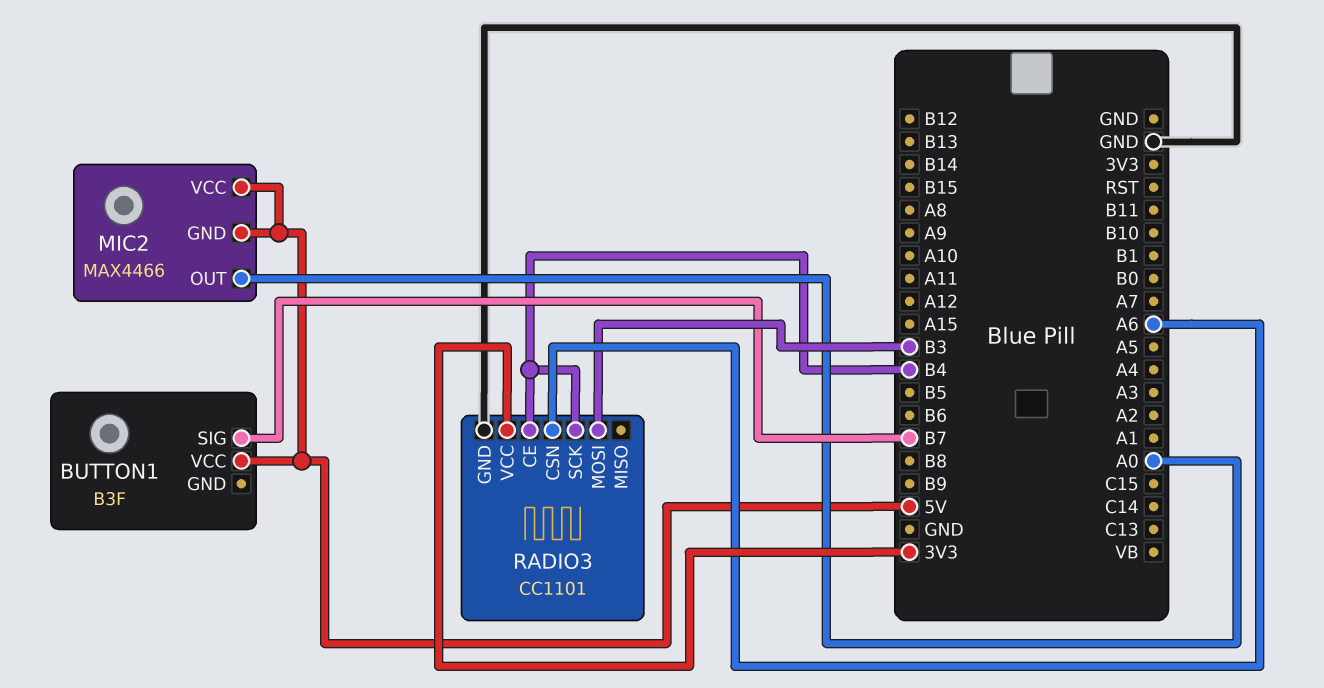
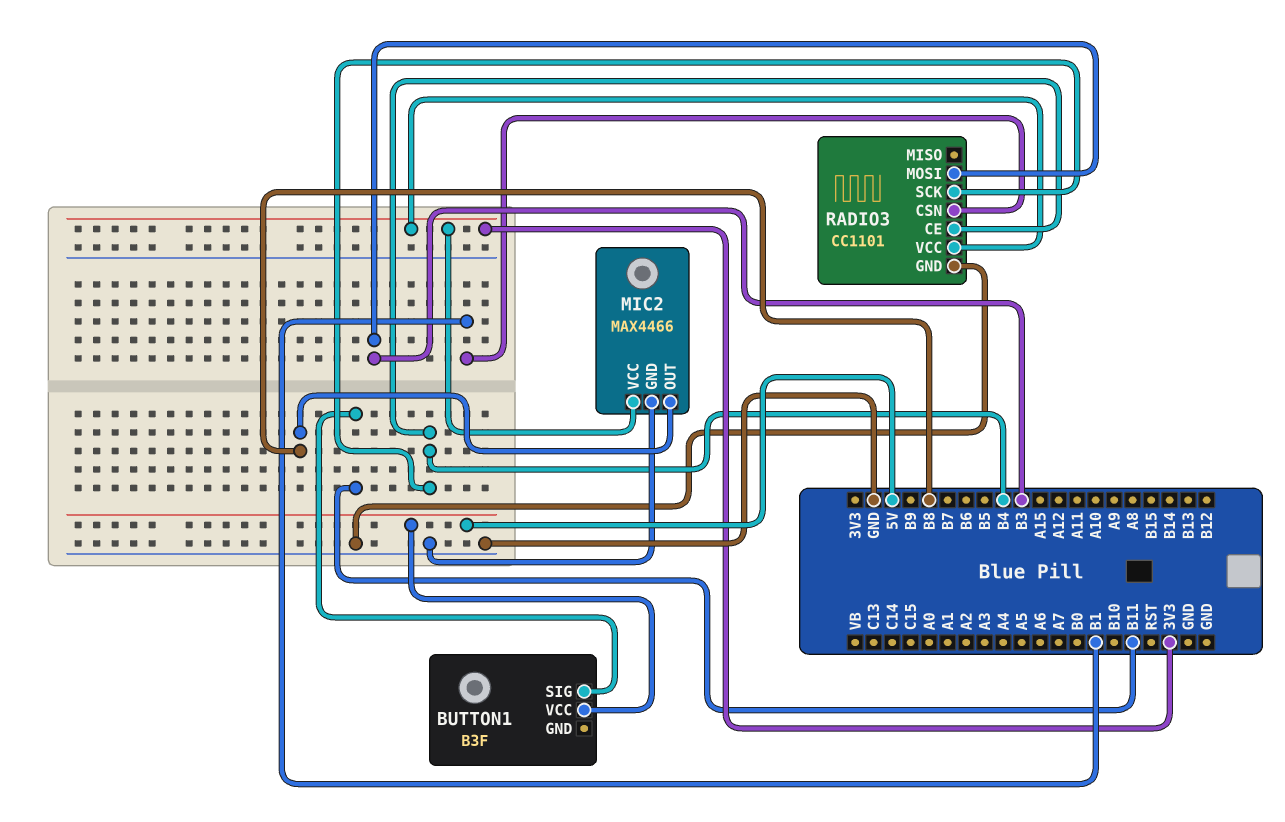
BUTTON1 pin SIG: B7 -> B11
MIC2 pin GND: 5V -> GND
MIC2 pin OUT: A0 -> B8
MIC2 pin VCC: 5V -> 3V3
RADIO3 pin CSN: A6 -> B1

